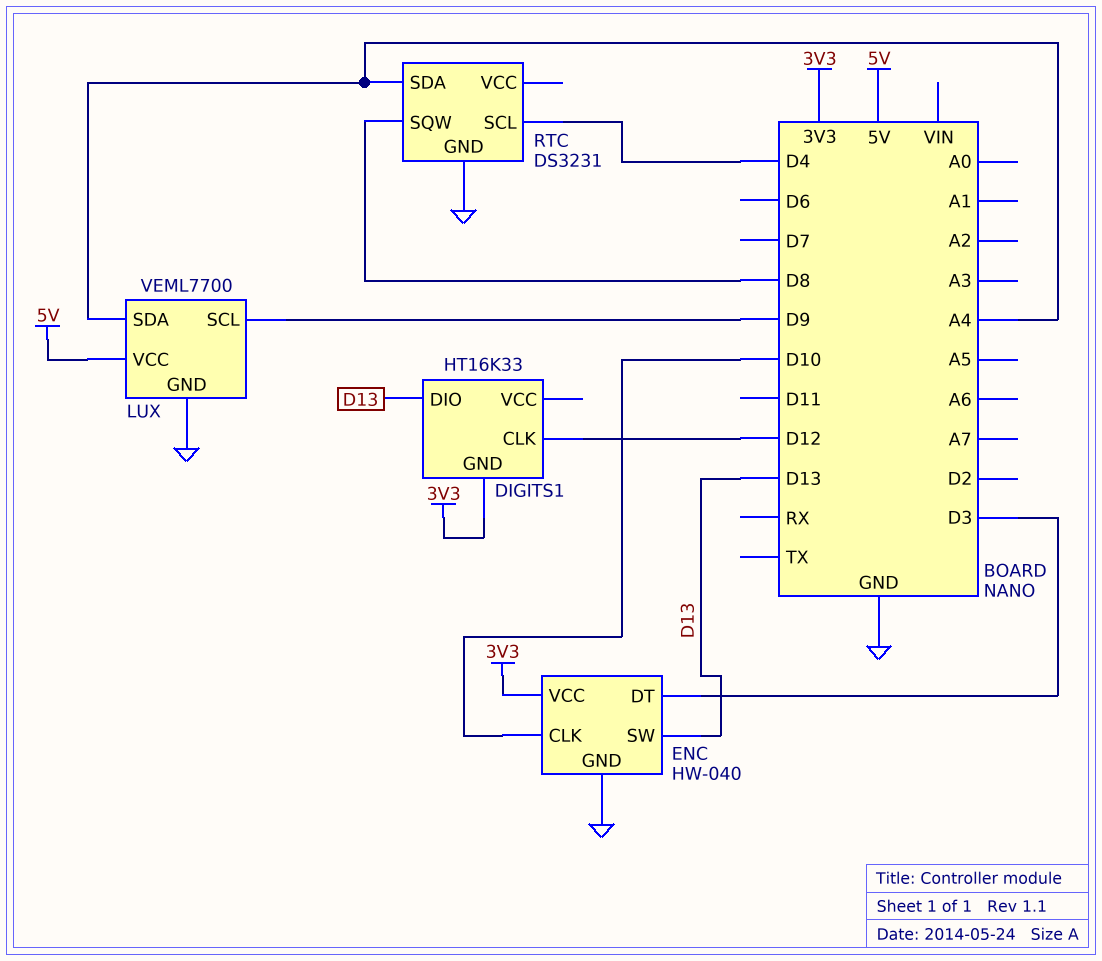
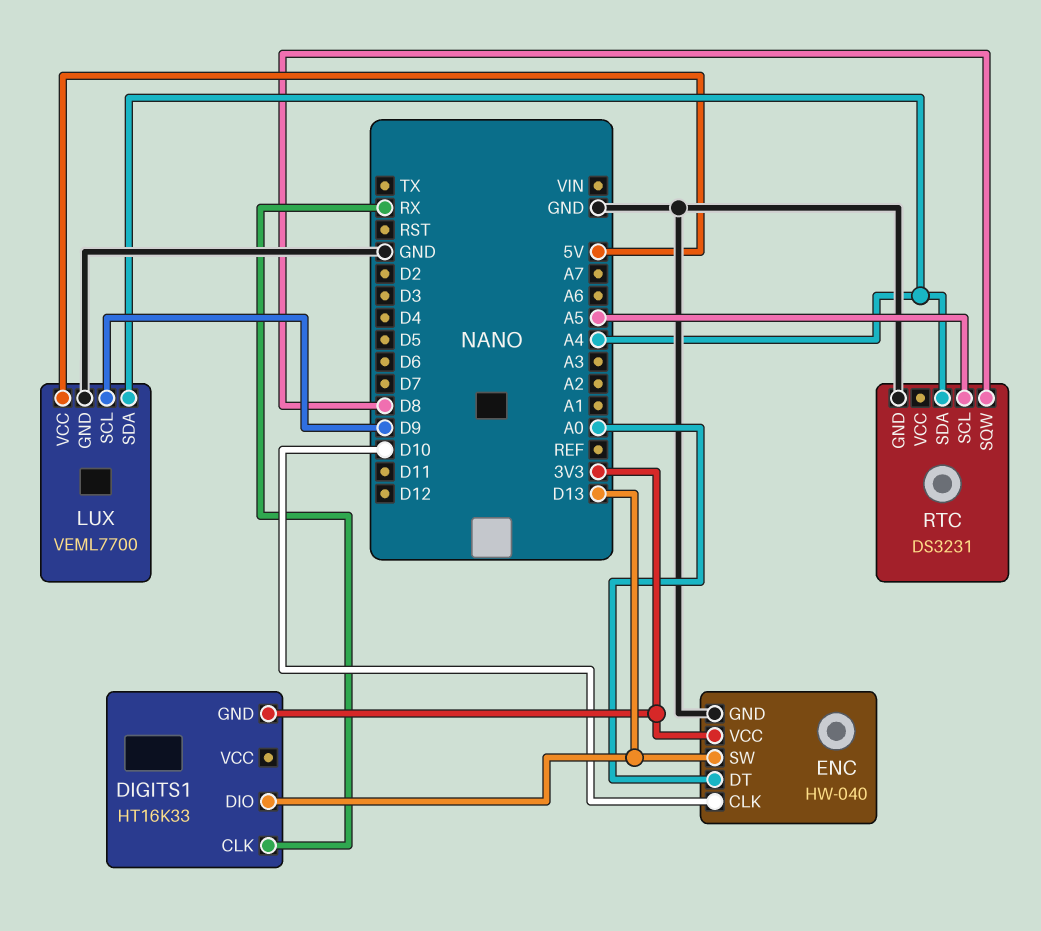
DIGITS1 pin CLK: D12 -> RX
ENC pin DT: D3 -> A0
RTC pin SCL: D4 -> A5

